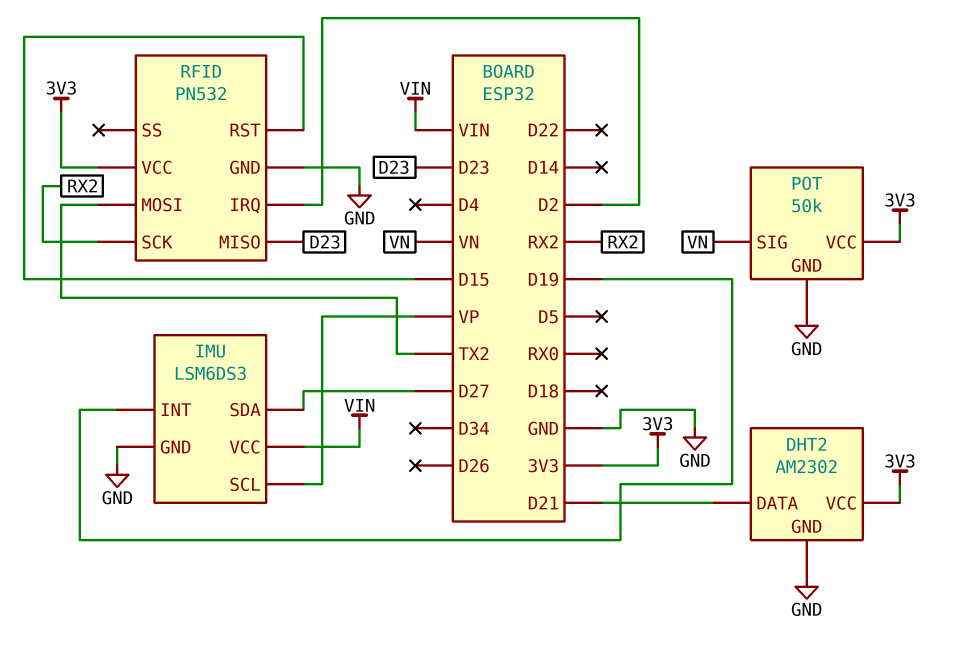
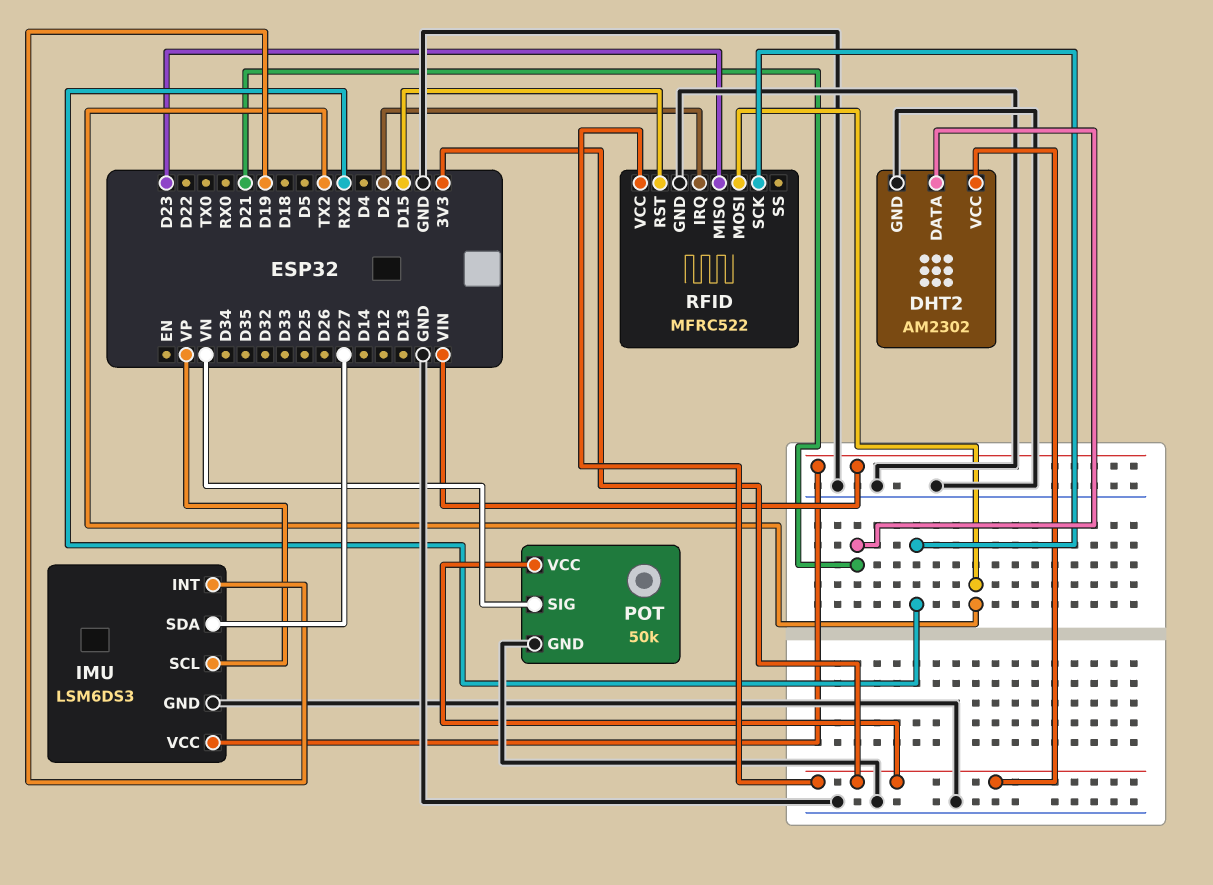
RFID: PN532 -> MFRC522

